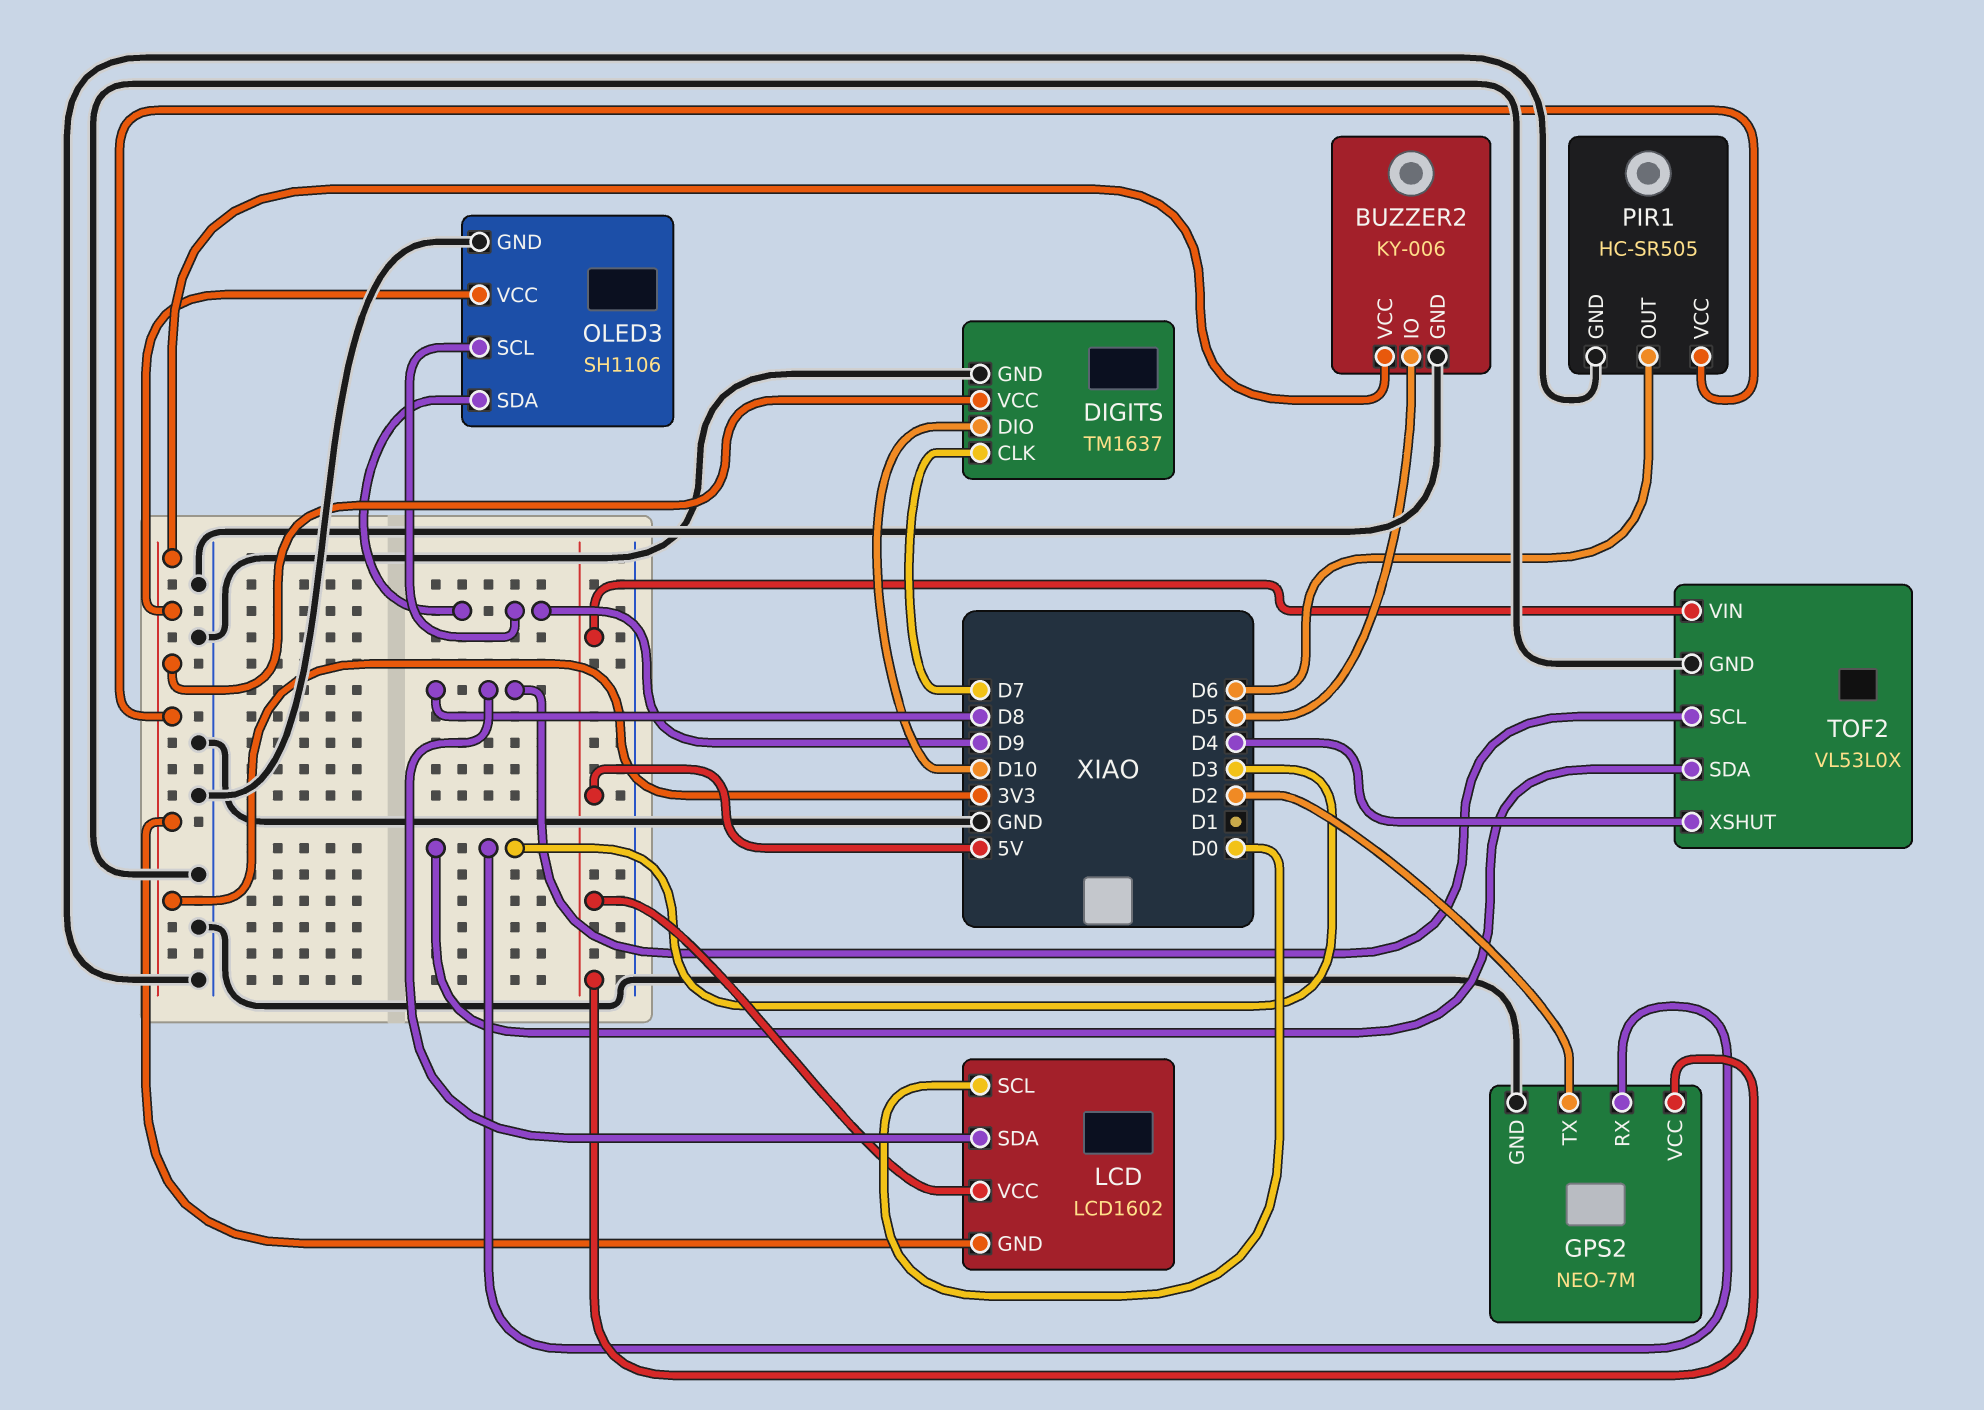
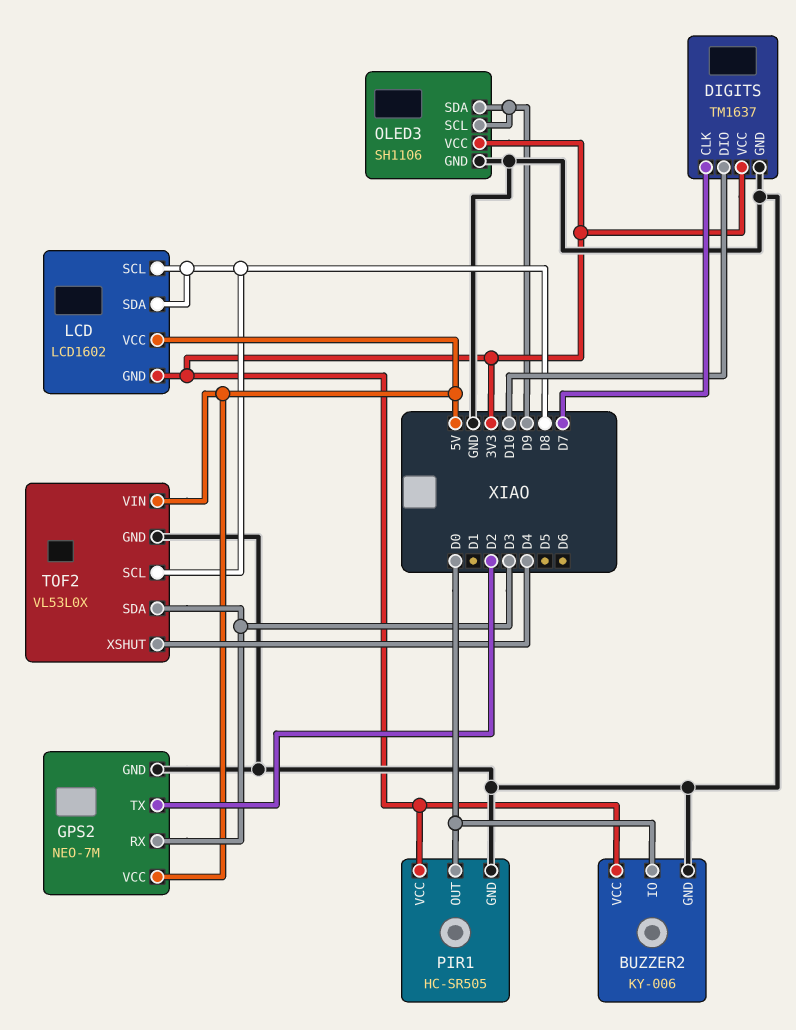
BUZZER2 pin IO: D5 -> D0
LCD pin SCL: D0 -> D8
PIR1 pin OUT: D6 -> D0

